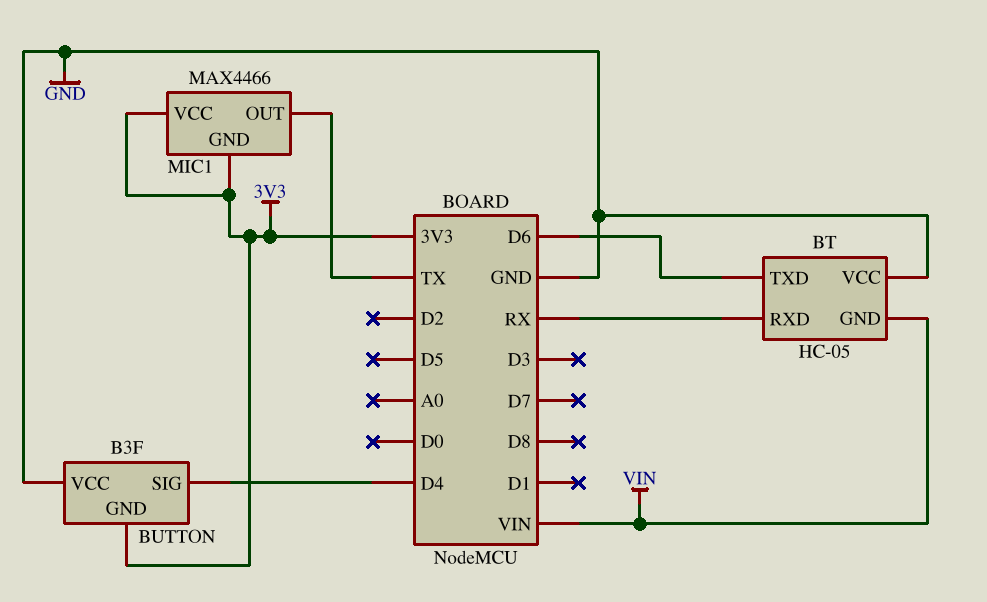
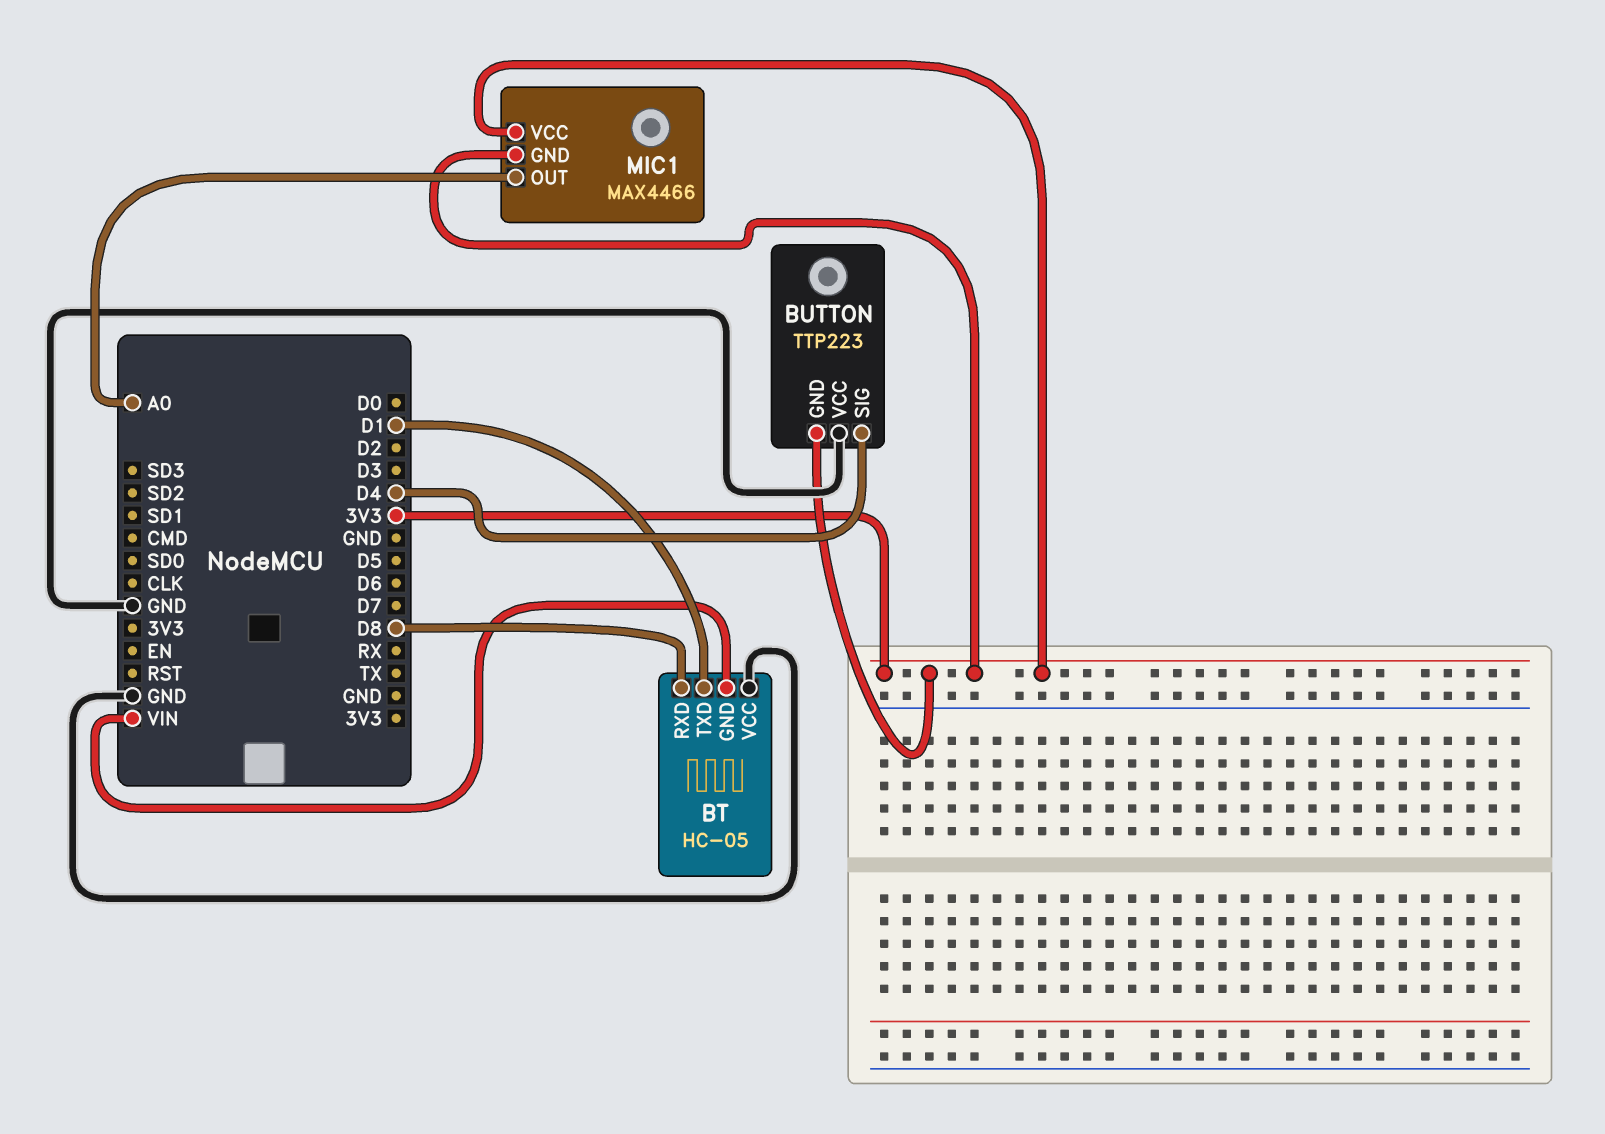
BT pin RXD: RX -> D8
BT pin TXD: D6 -> D1
BUTTON: B3F -> TTP223
MIC1 pin OUT: TX -> A0

